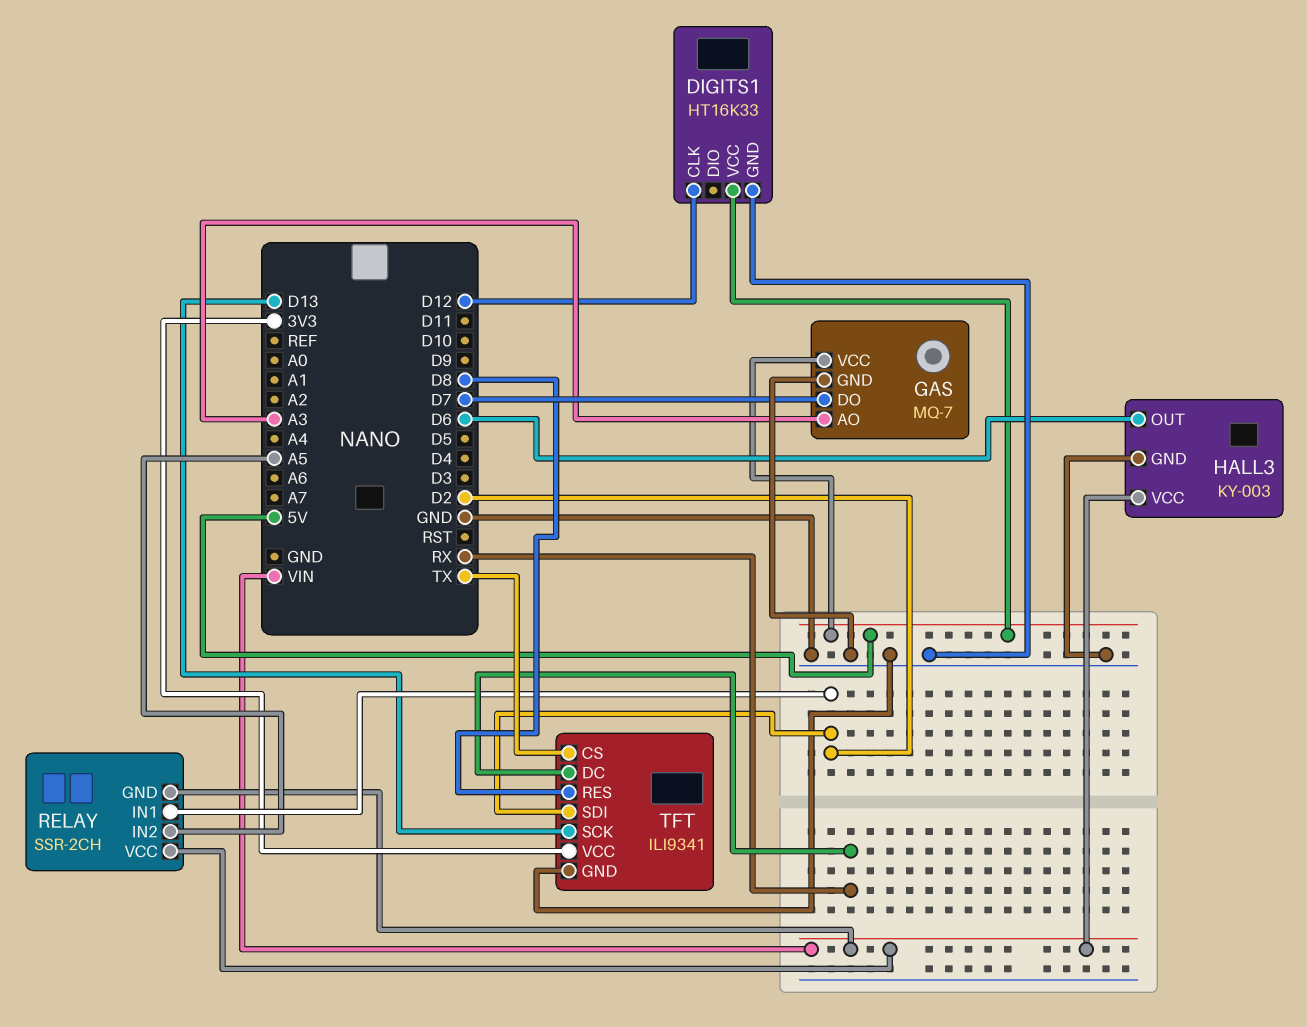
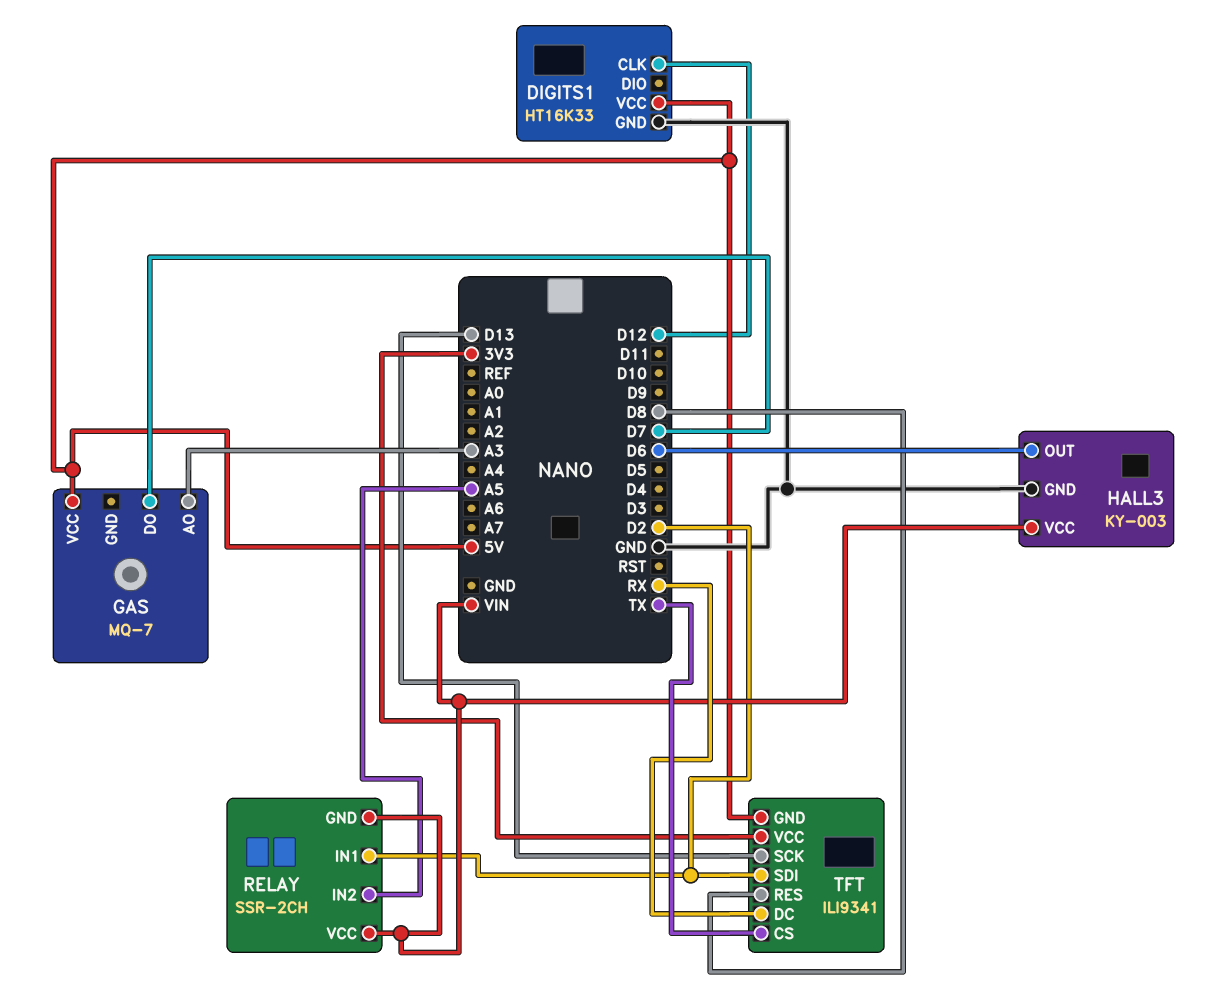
GAS pin GND: GND -> none
TFT pin GND: GND -> 5V

